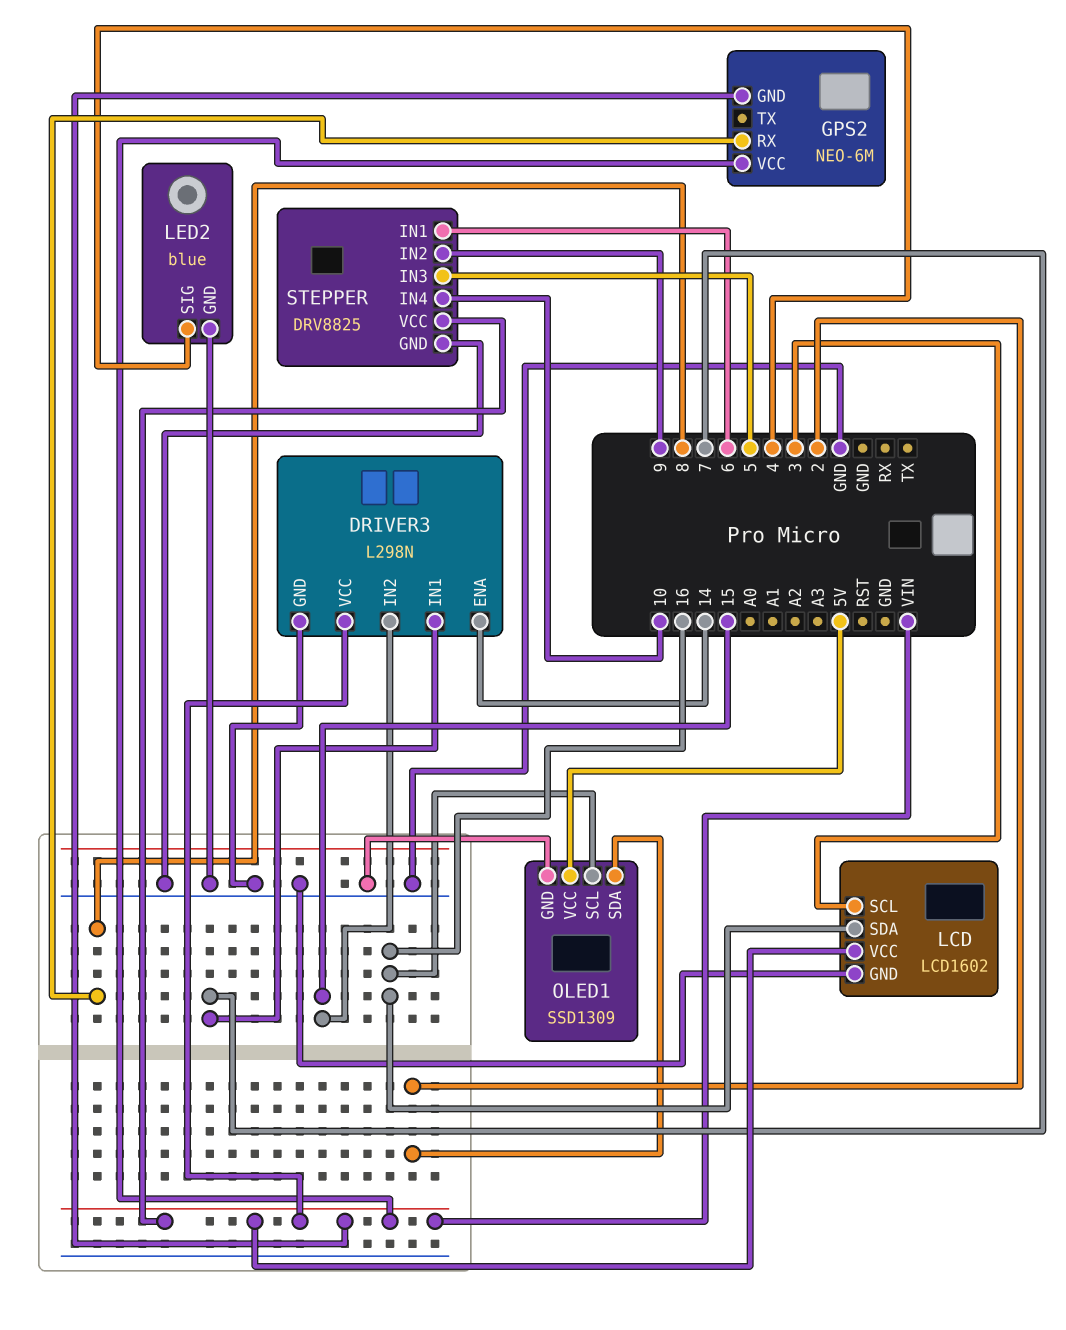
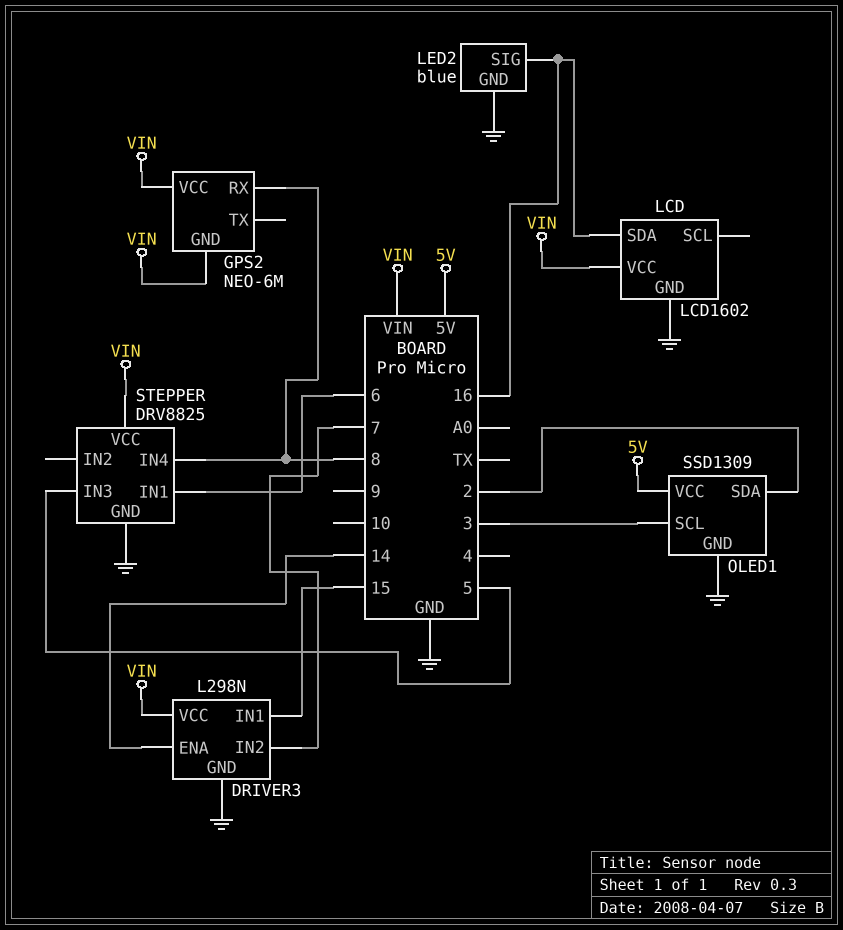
DRIVER3 pin IN1: 7 -> 15
DRIVER3 pin IN2: 15 -> 7
LCD pin SCL: 3 -> none
LED2 pin SIG: 4 -> 16
OLED1 pin SCL: 16 -> 3
STEPPER pin IN2: 9 -> none
STEPPER pin IN4: 10 -> 8

